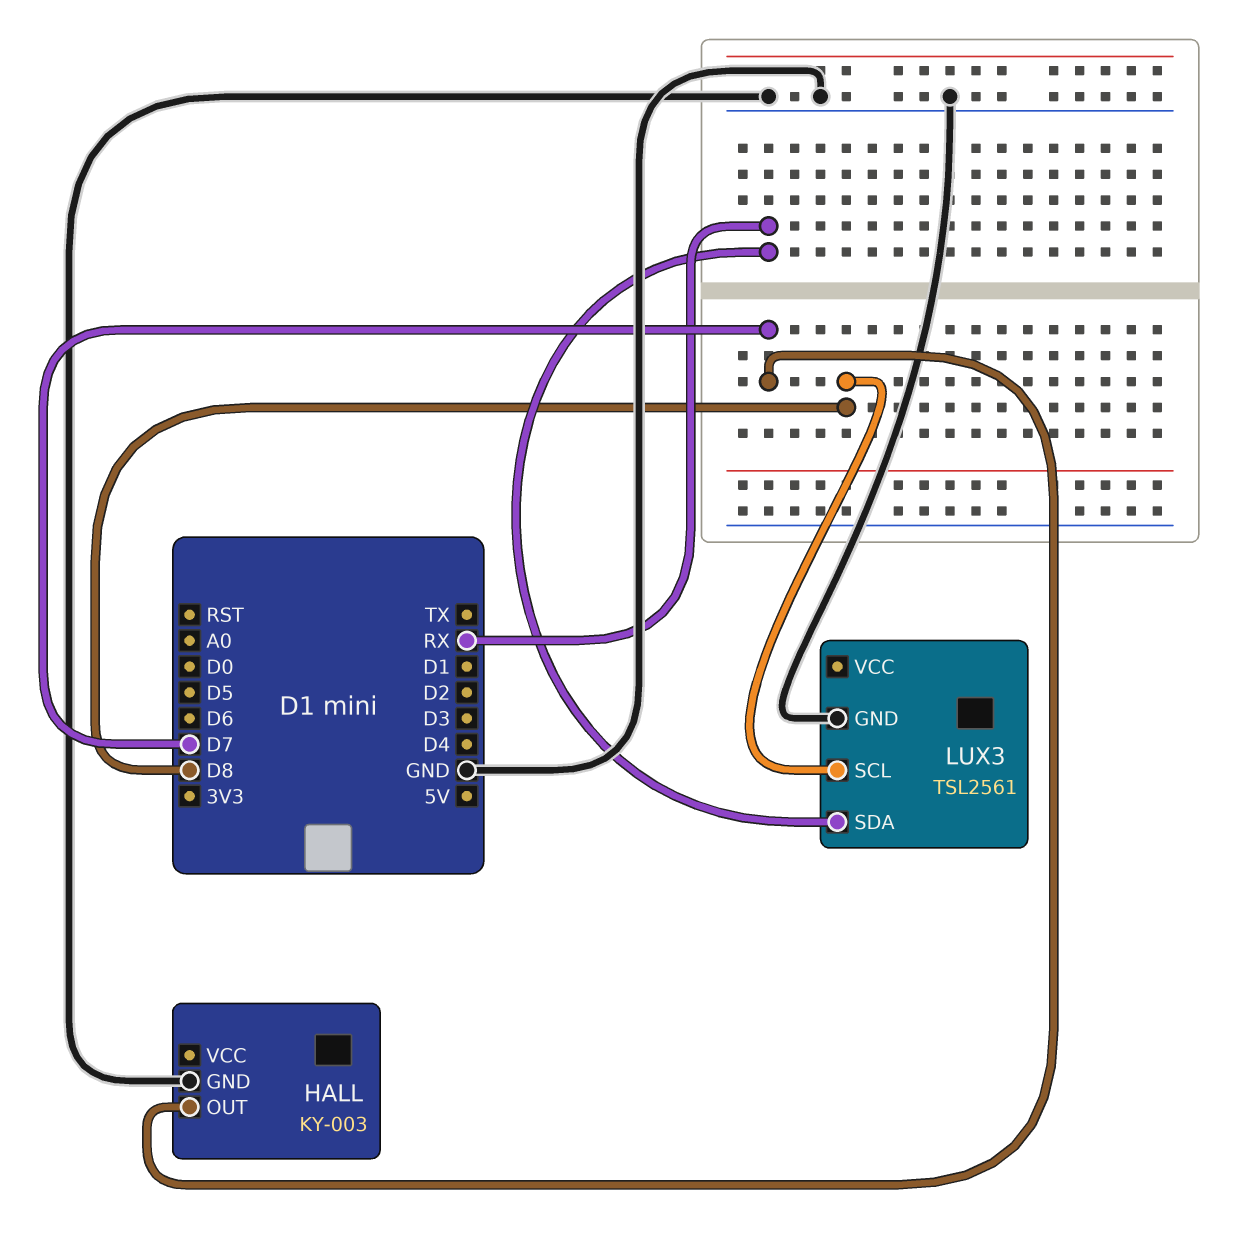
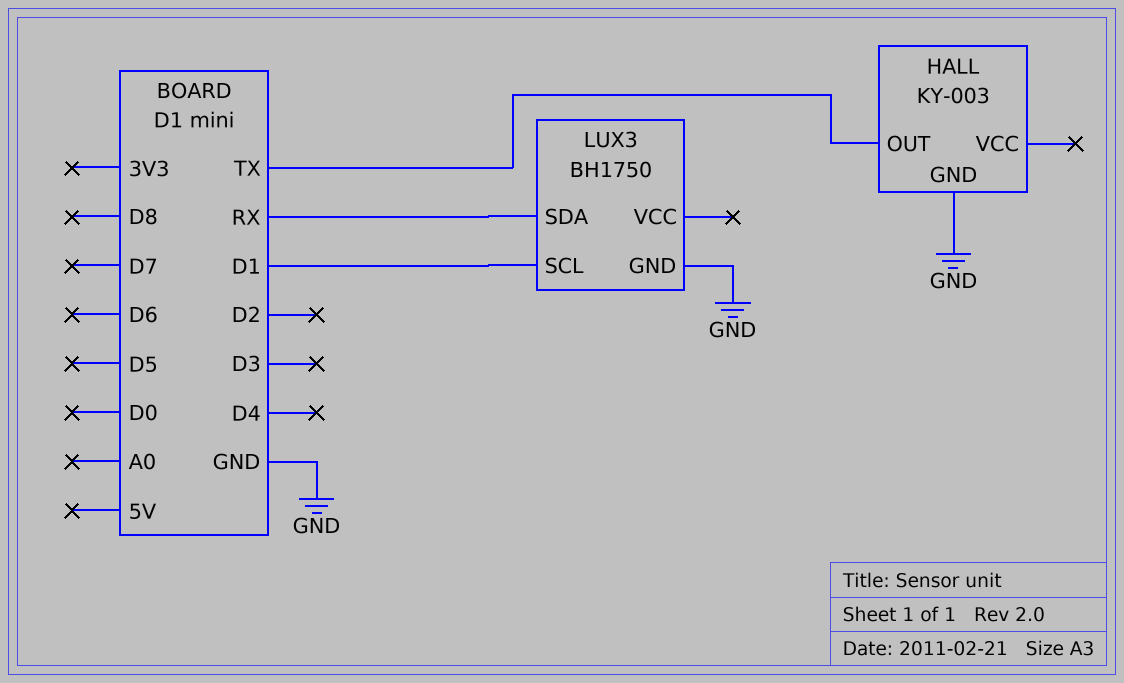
HALL pin OUT: D7 -> TX
LUX3: TSL2561 -> BH1750
LUX3 pin SCL: D8 -> D1

